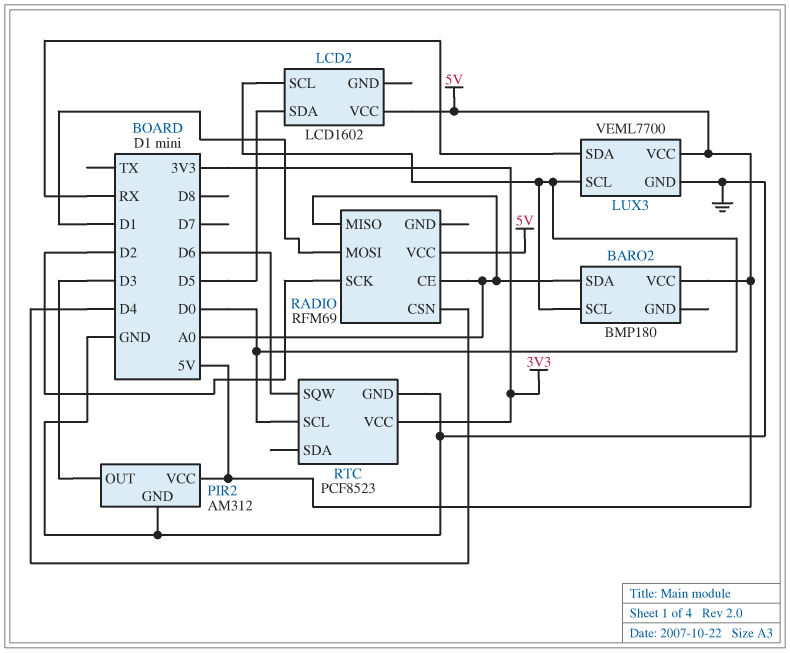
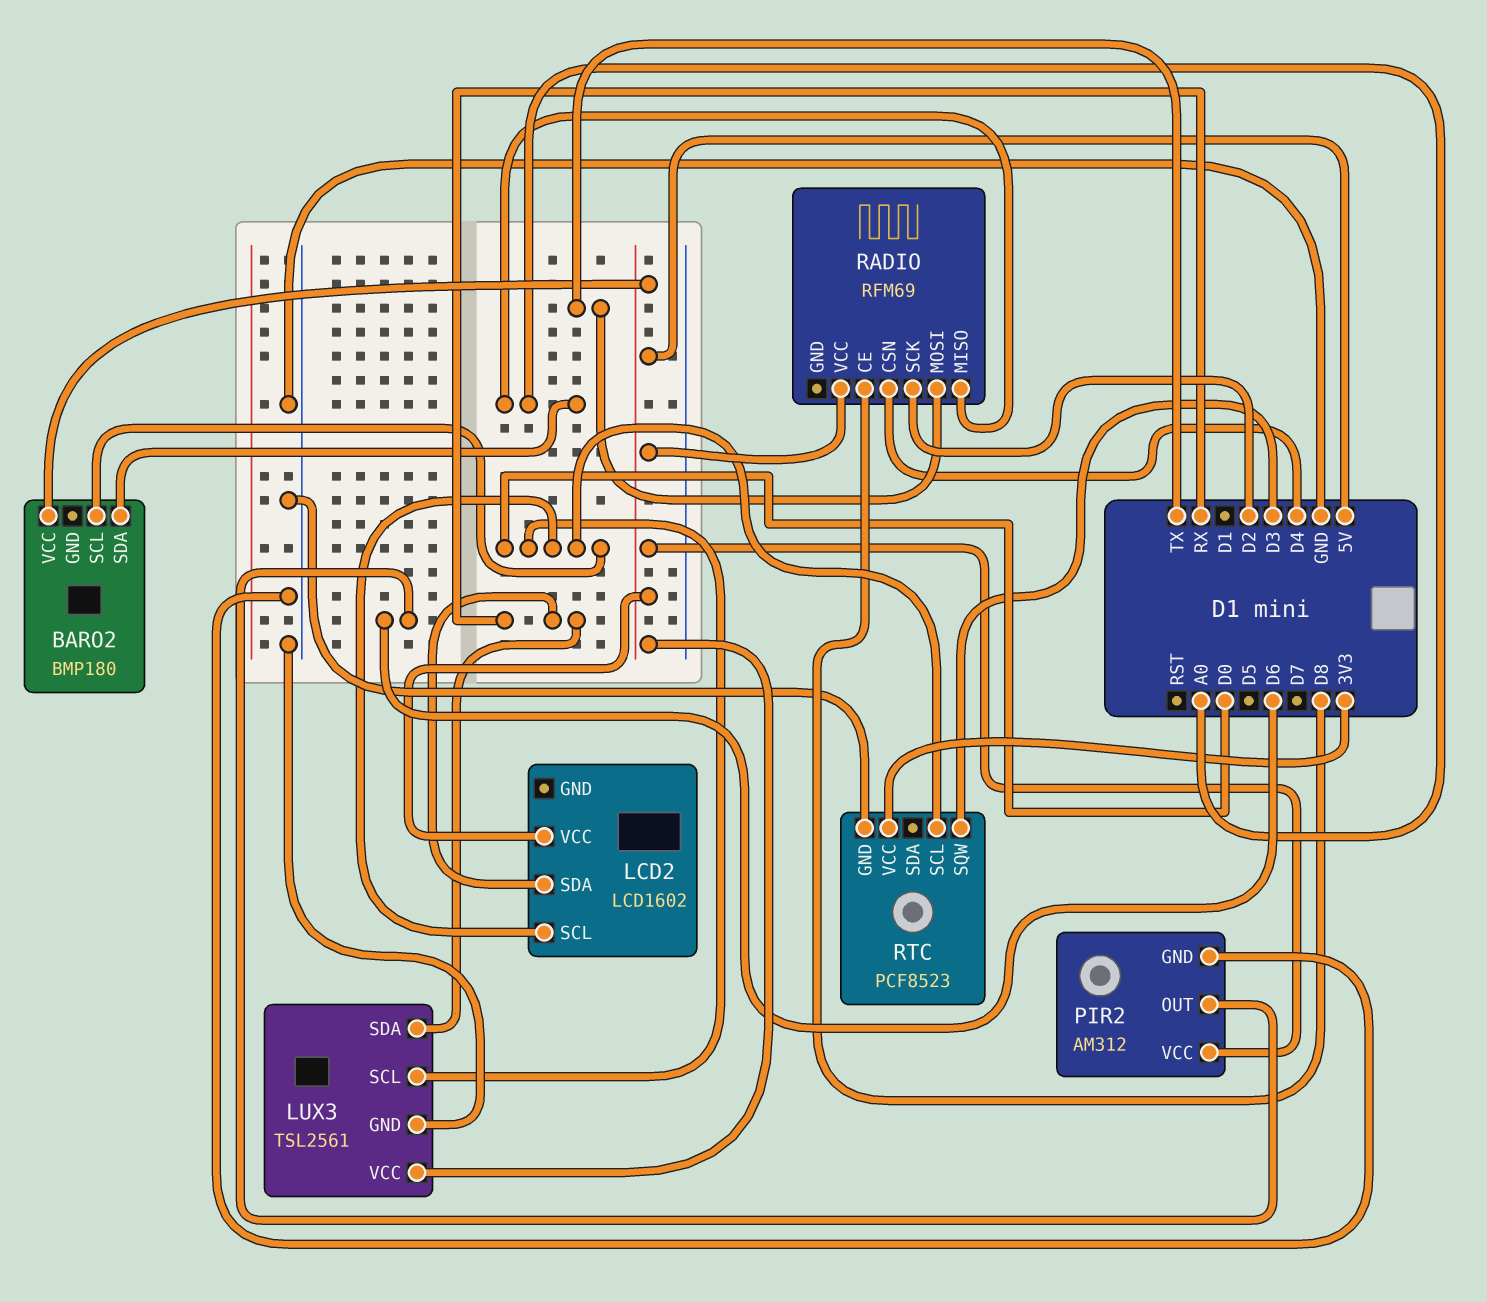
LCD2 pin SDA: D5 -> RX
LUX3: VEML7700 -> TSL2561
PIR2 pin OUT: D3 -> D6
RADIO pin CE: A0 -> D8
RADIO pin MOSI: D1 -> TX
RTC pin SQW: D6 -> D3

